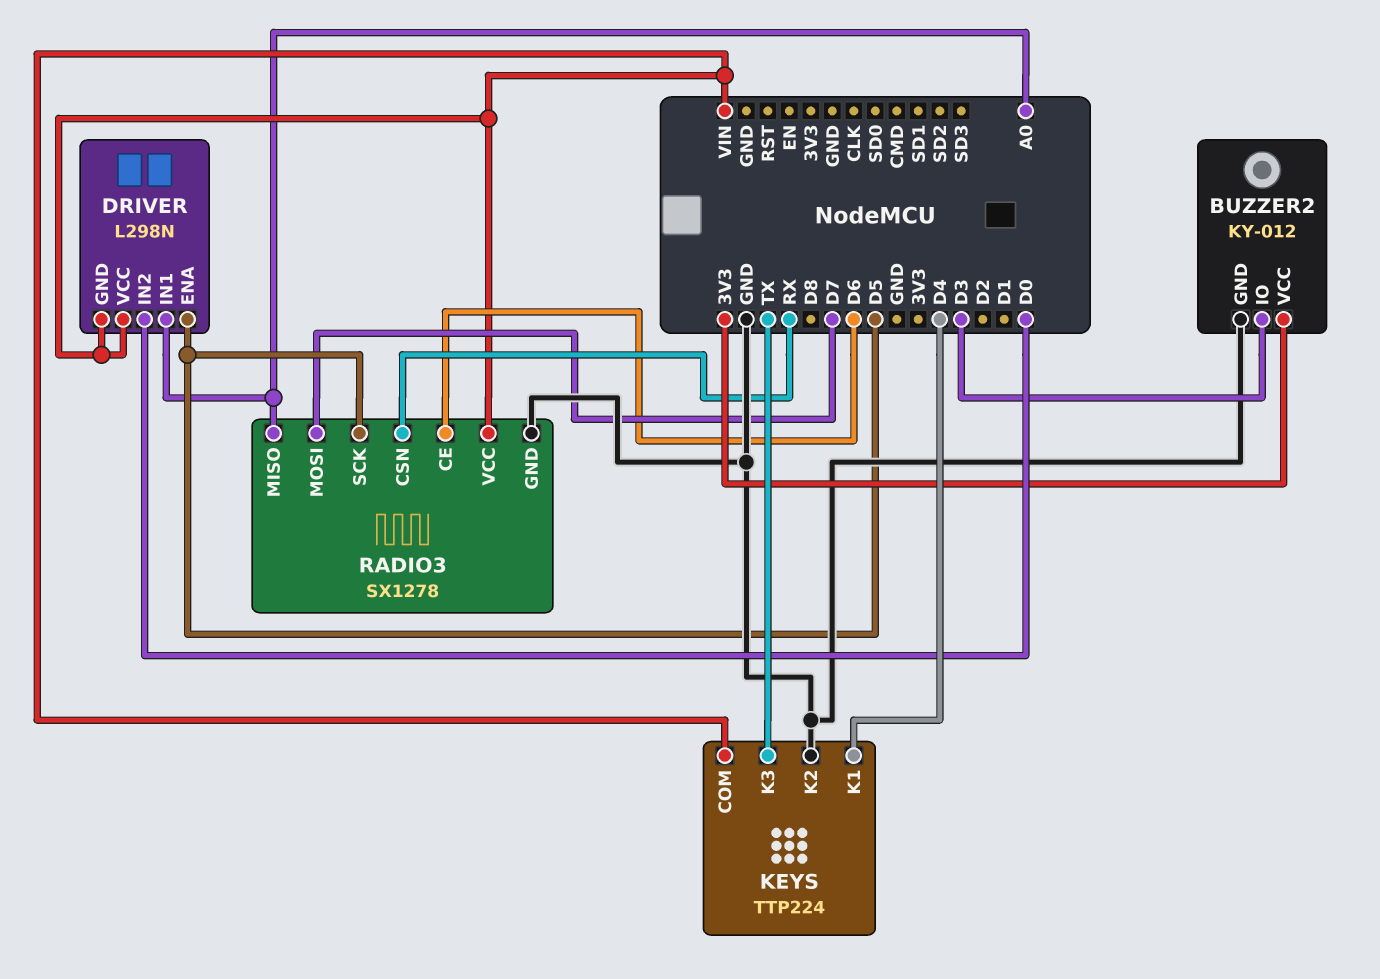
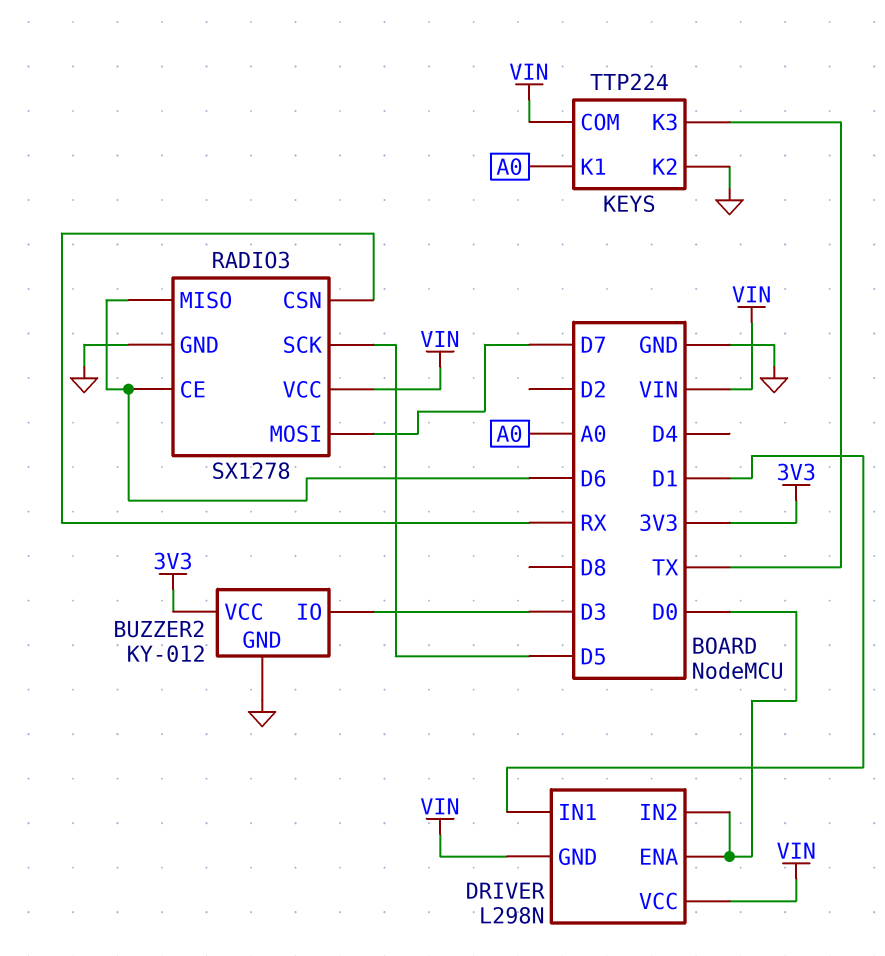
DRIVER pin ENA: D5 -> D0
DRIVER pin IN1: A0 -> D1
KEYS pin K1: D4 -> A0
RADIO3 pin MISO: A0 -> D6

